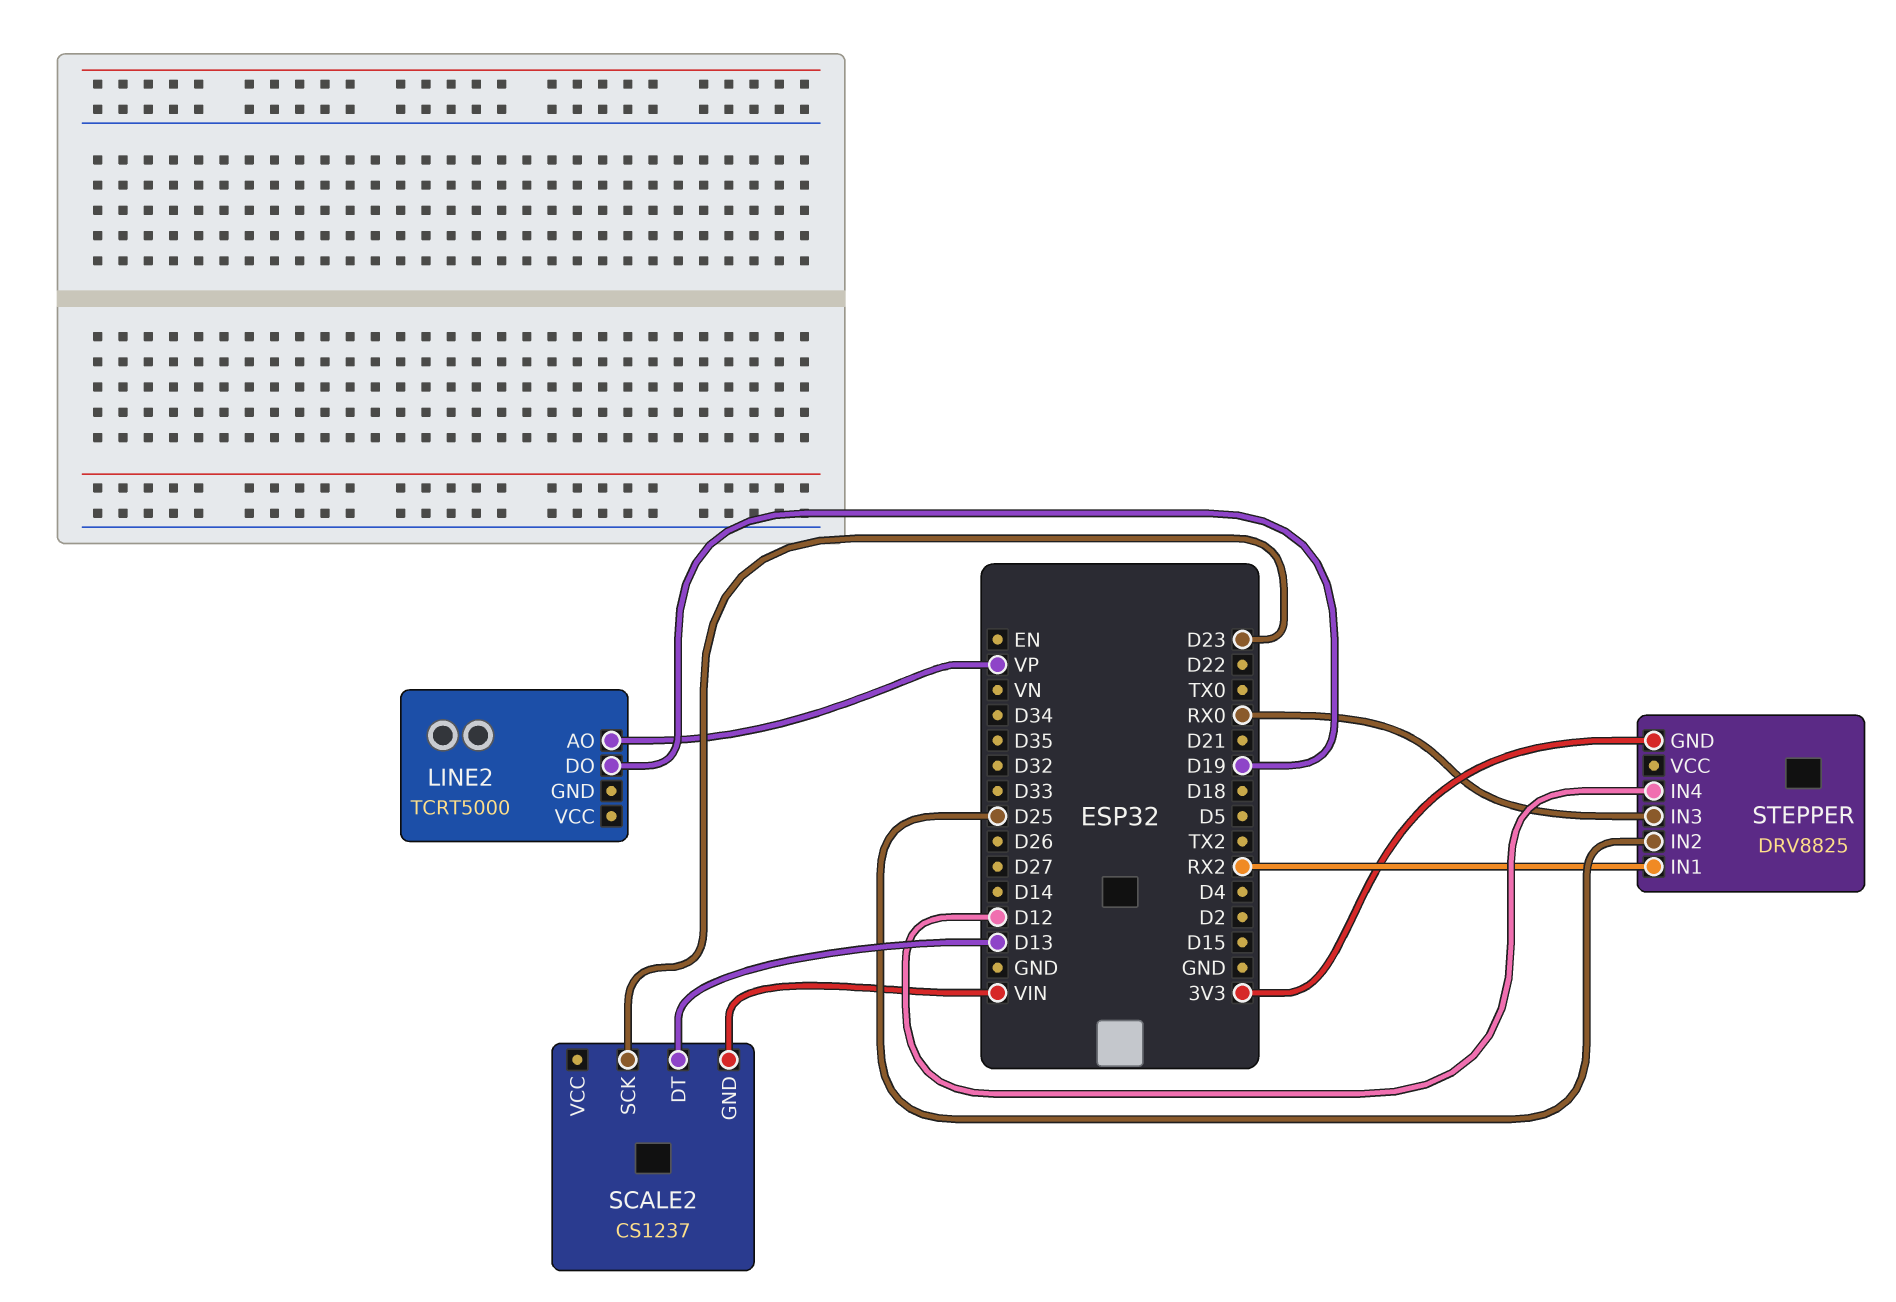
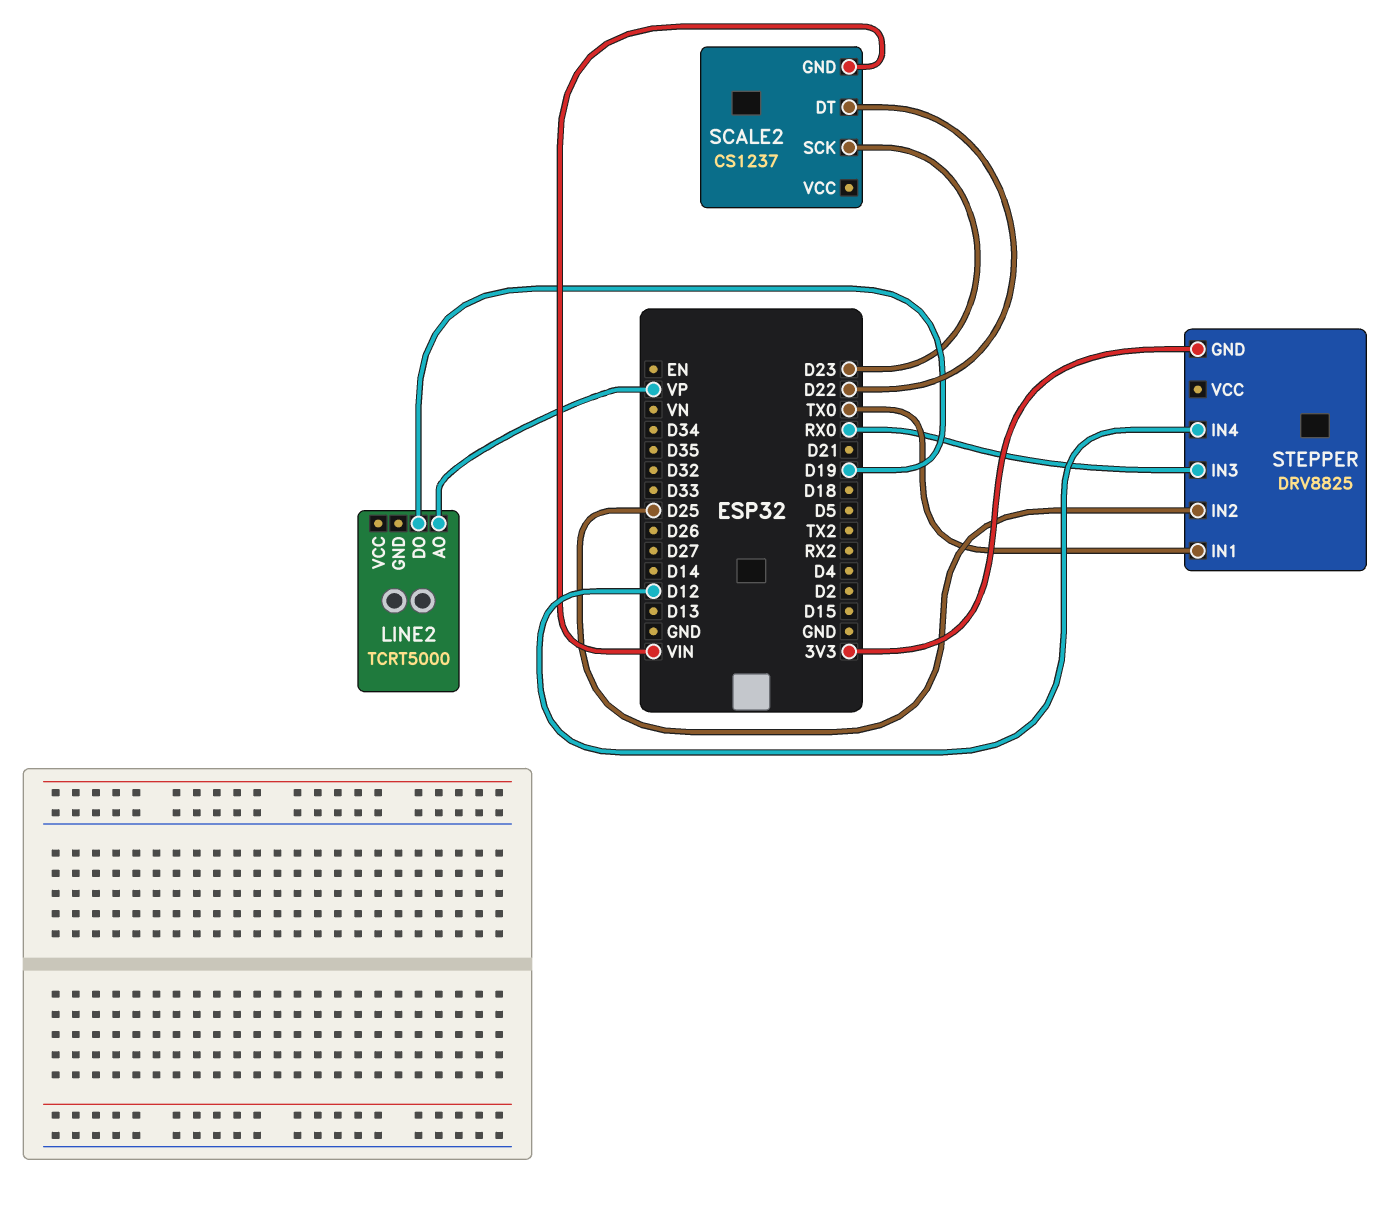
SCALE2 pin DT: D13 -> D22
STEPPER pin IN1: RX2 -> TX0

